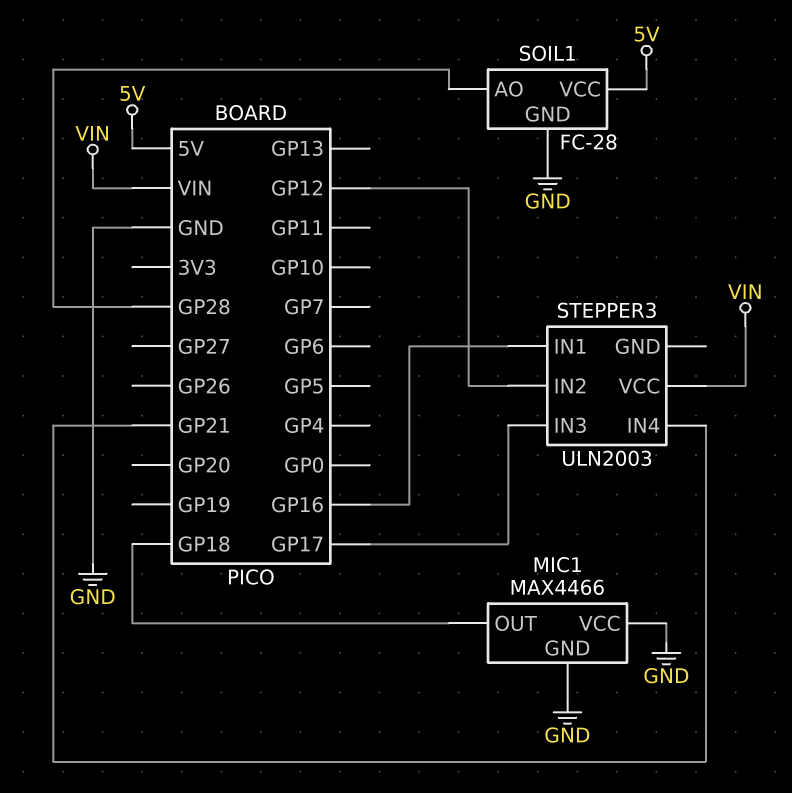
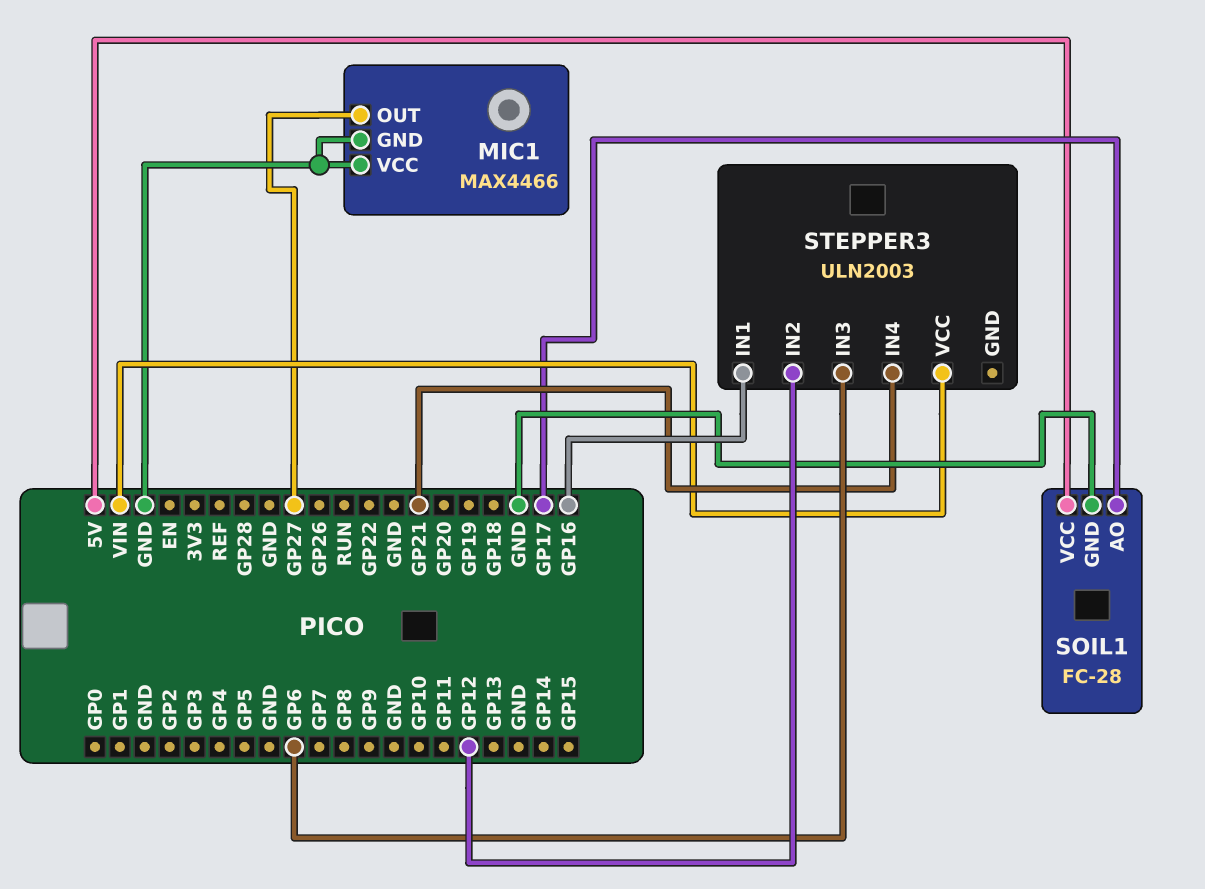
MIC1 pin OUT: GP18 -> GP27
SOIL1 pin AO: GP28 -> GP17
STEPPER3 pin IN3: GP17 -> GP6

